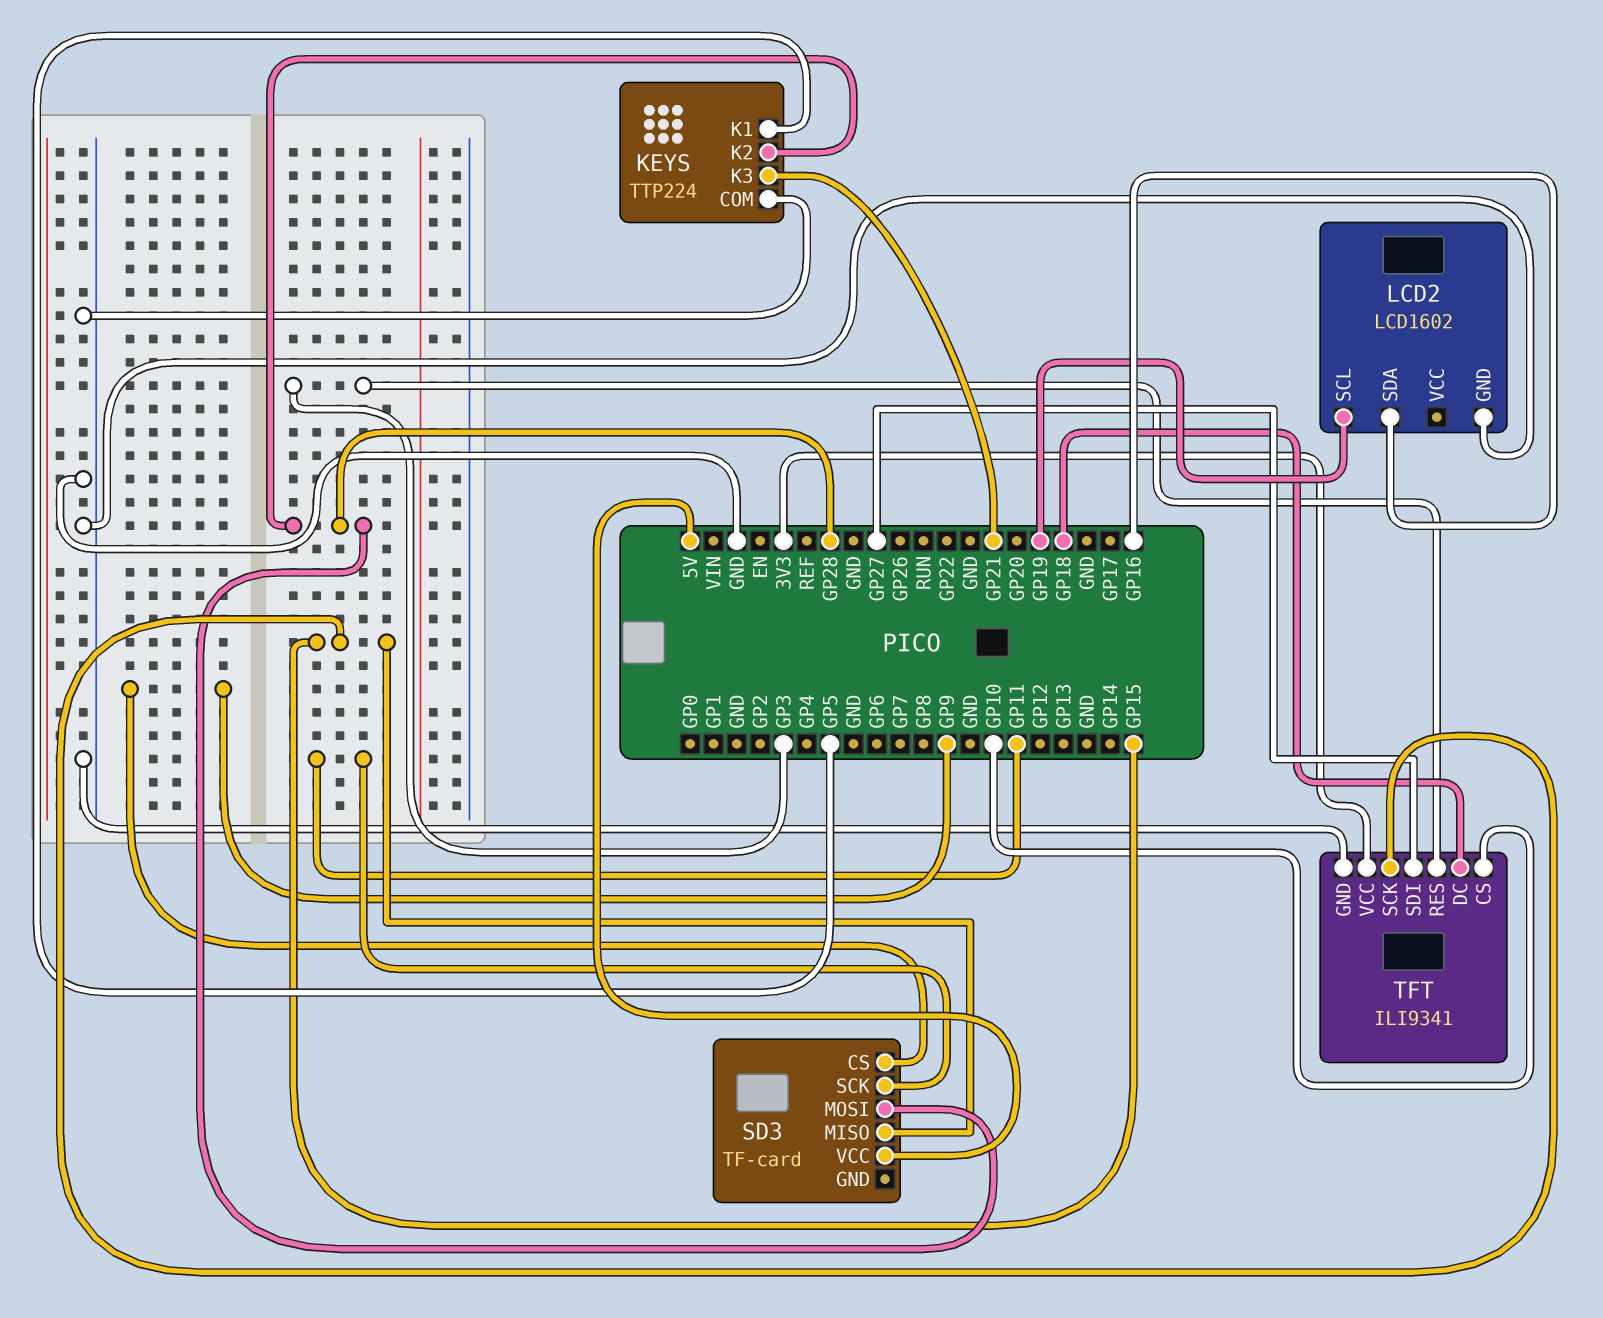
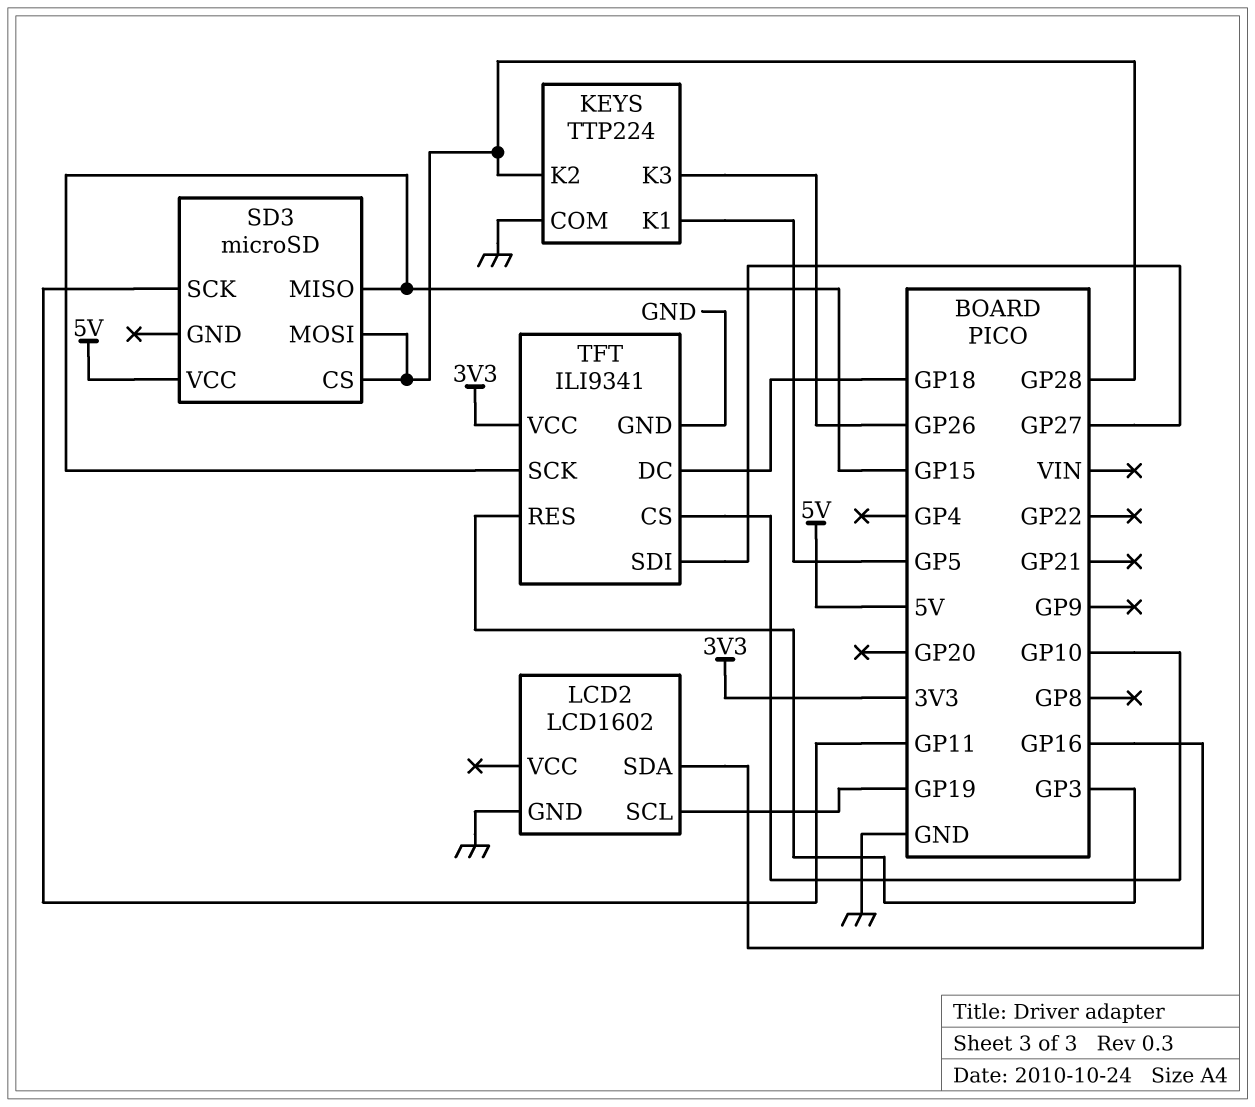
KEYS pin K3: GP21 -> GP26
SD3: TF-card -> microSD
SD3 pin CS: GP9 -> GP28

